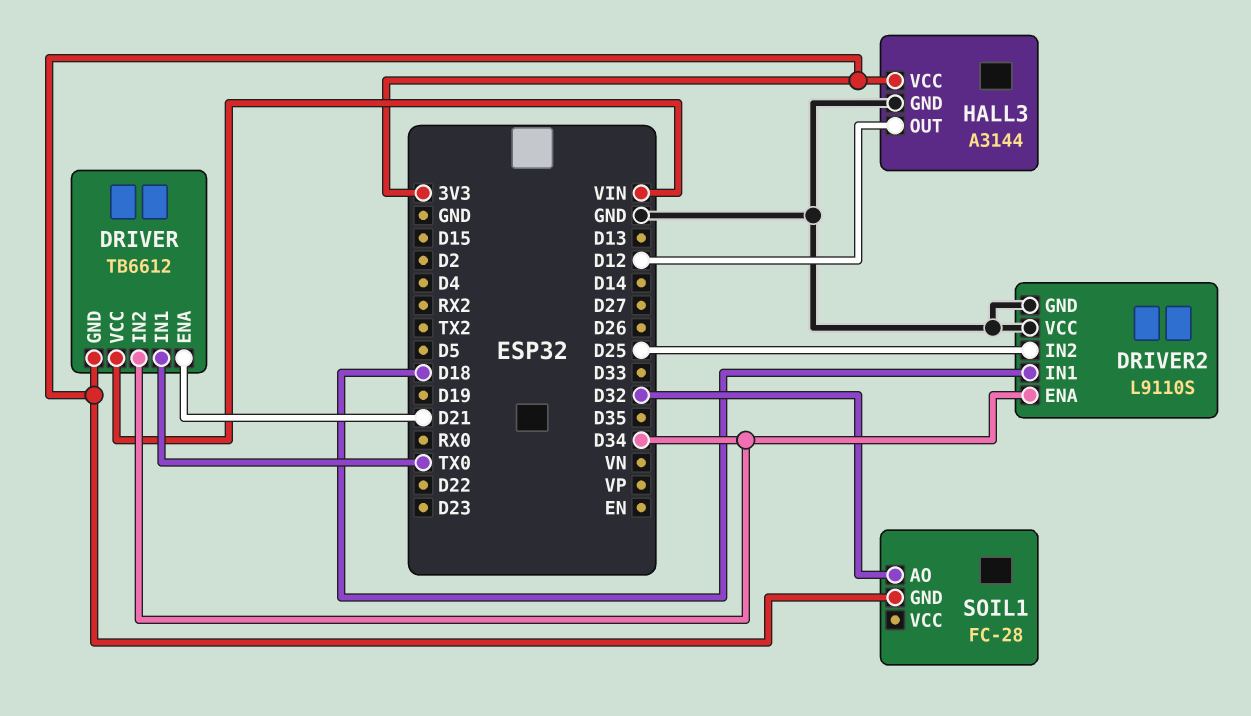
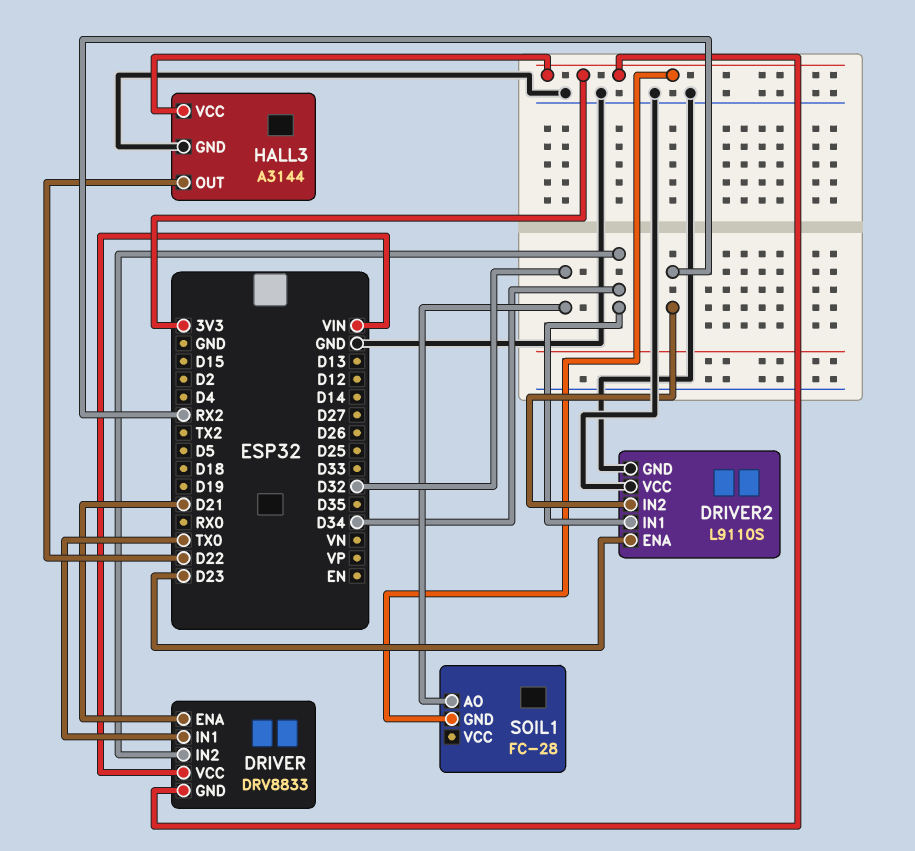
DRIVER: TB6612 -> DRV8833
DRIVER2 pin ENA: D34 -> D23
DRIVER2 pin IN1: D18 -> D34
DRIVER2 pin IN2: D25 -> RX2
HALL3 pin OUT: D12 -> D22

